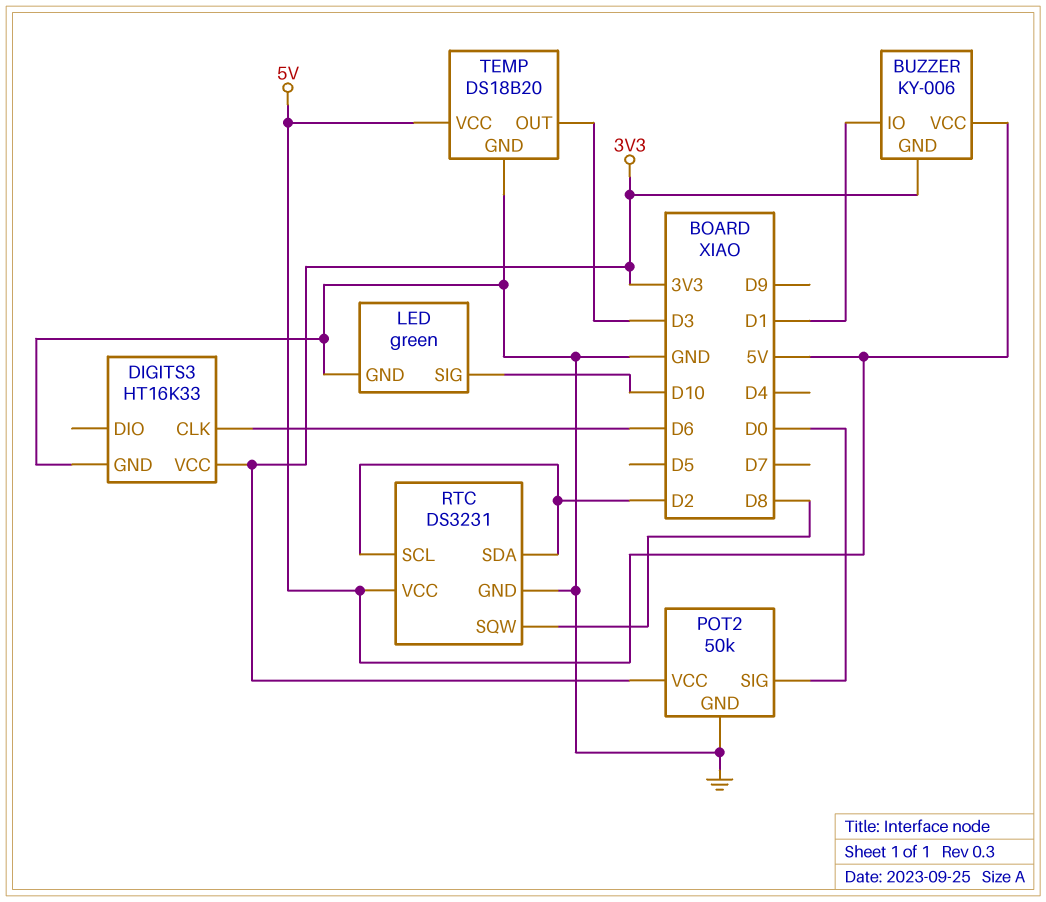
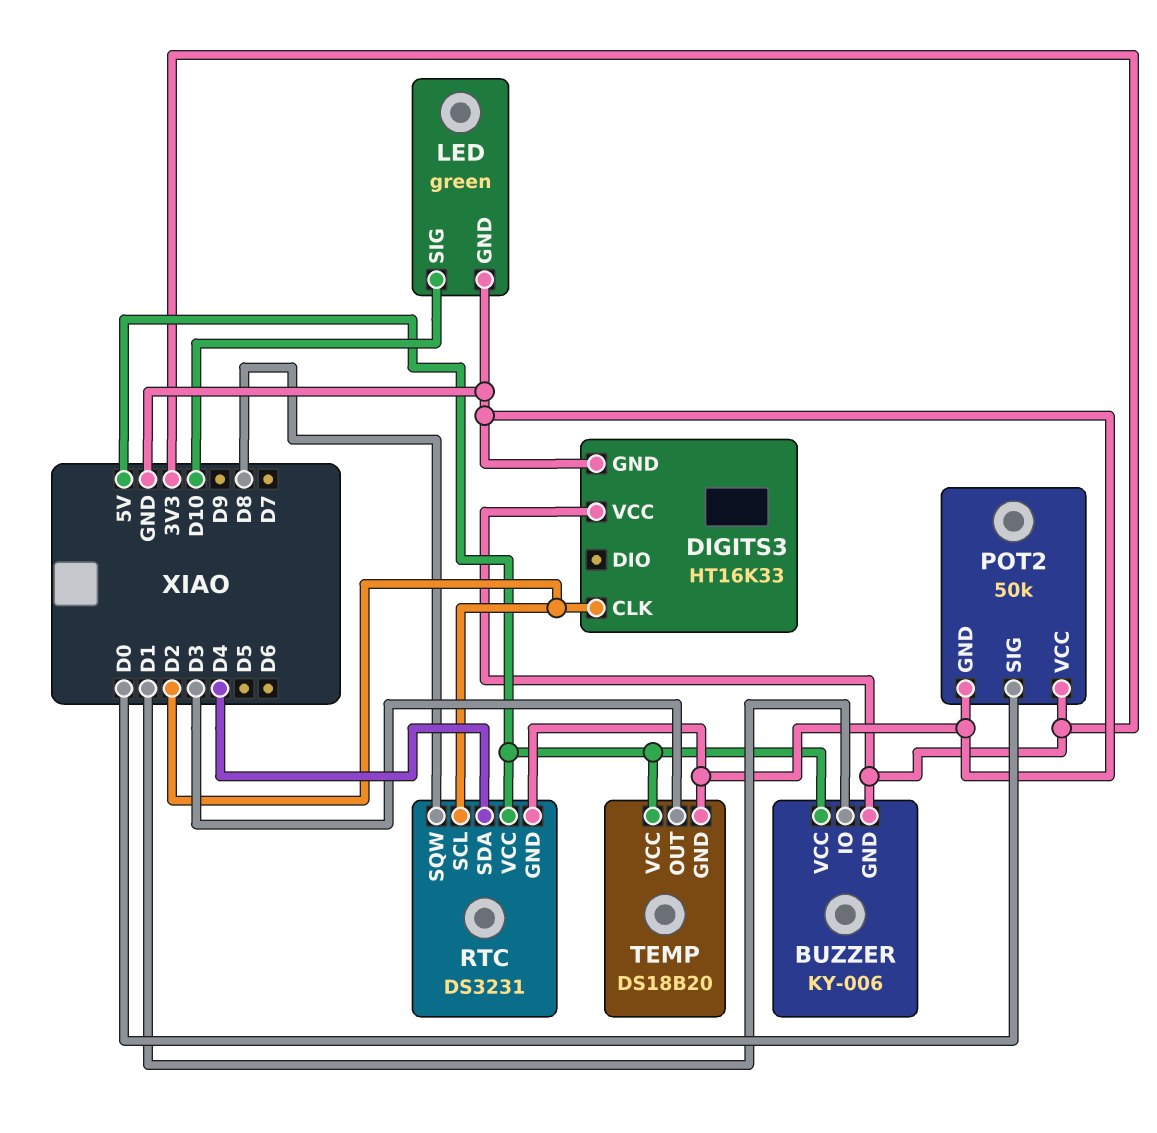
DIGITS3 pin CLK: D6 -> D2
RTC pin SDA: D2 -> D4

